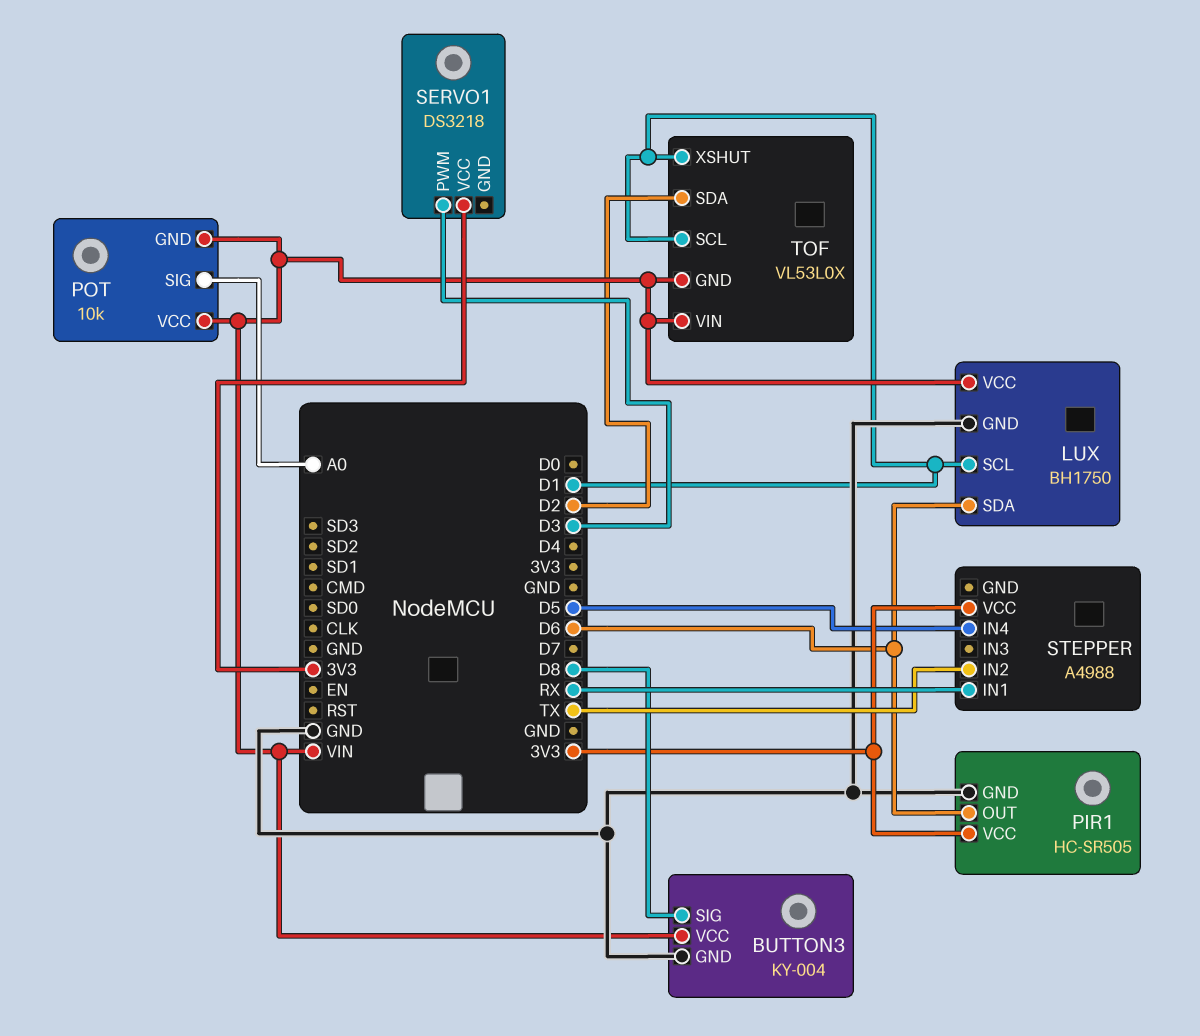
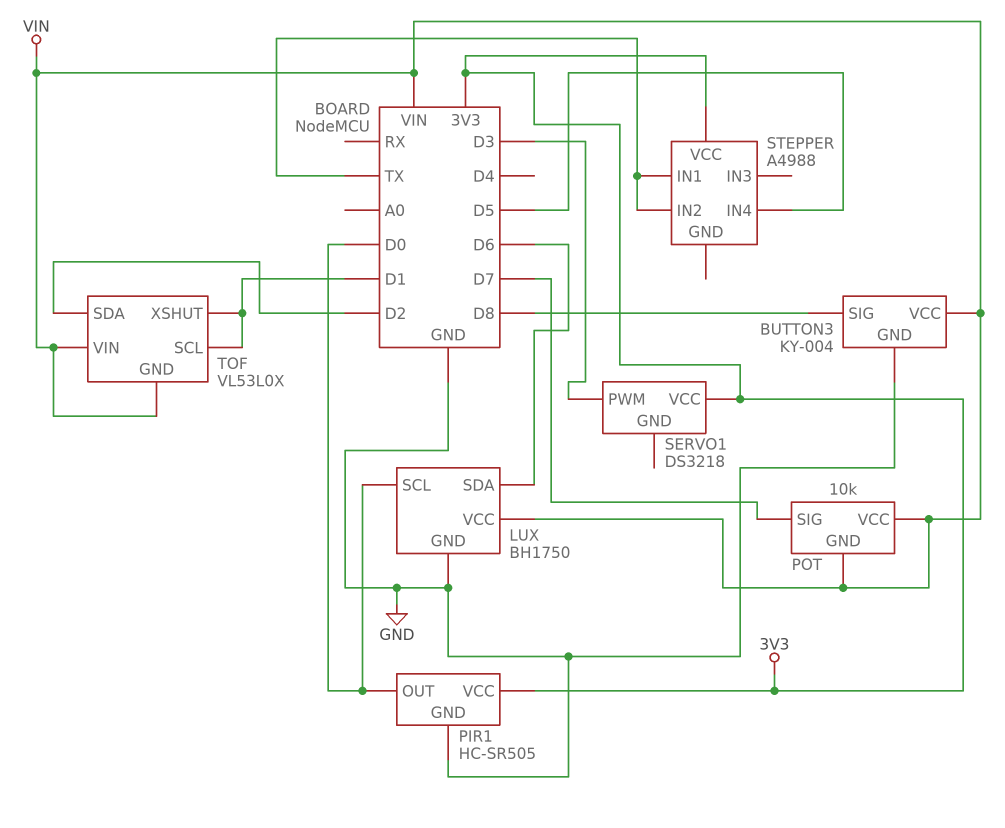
LUX pin SCL: D1 -> D0
PIR1 pin OUT: D6 -> D0
POT pin SIG: A0 -> D7
STEPPER pin IN1: RX -> TX

